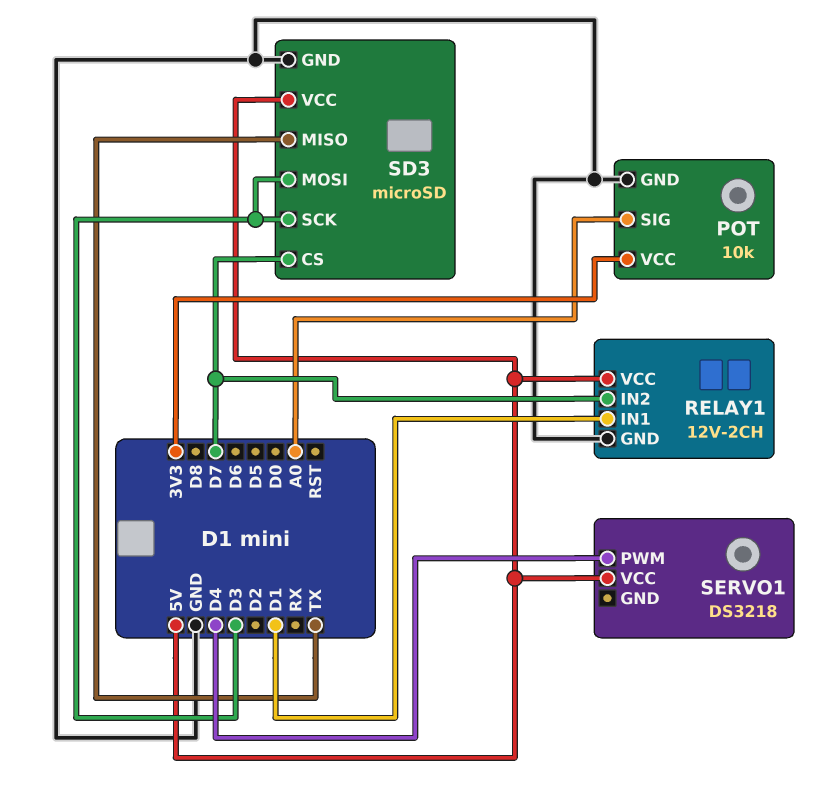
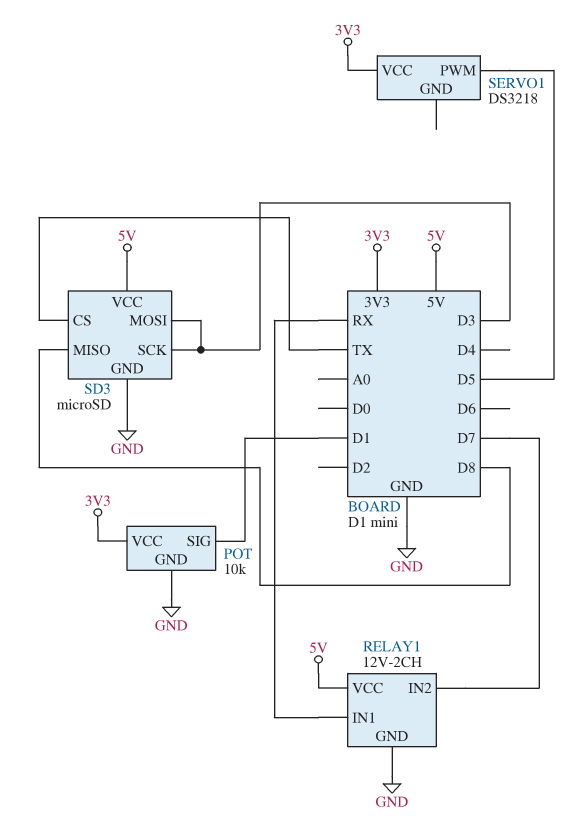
POT pin SIG: A0 -> D1
RELAY1 pin IN1: D1 -> RX
SD3 pin CS: D7 -> TX
SD3 pin MISO: TX -> D8
SERVO1 pin PWM: D4 -> D5
SERVO1 pin VCC: 5V -> 3V3

